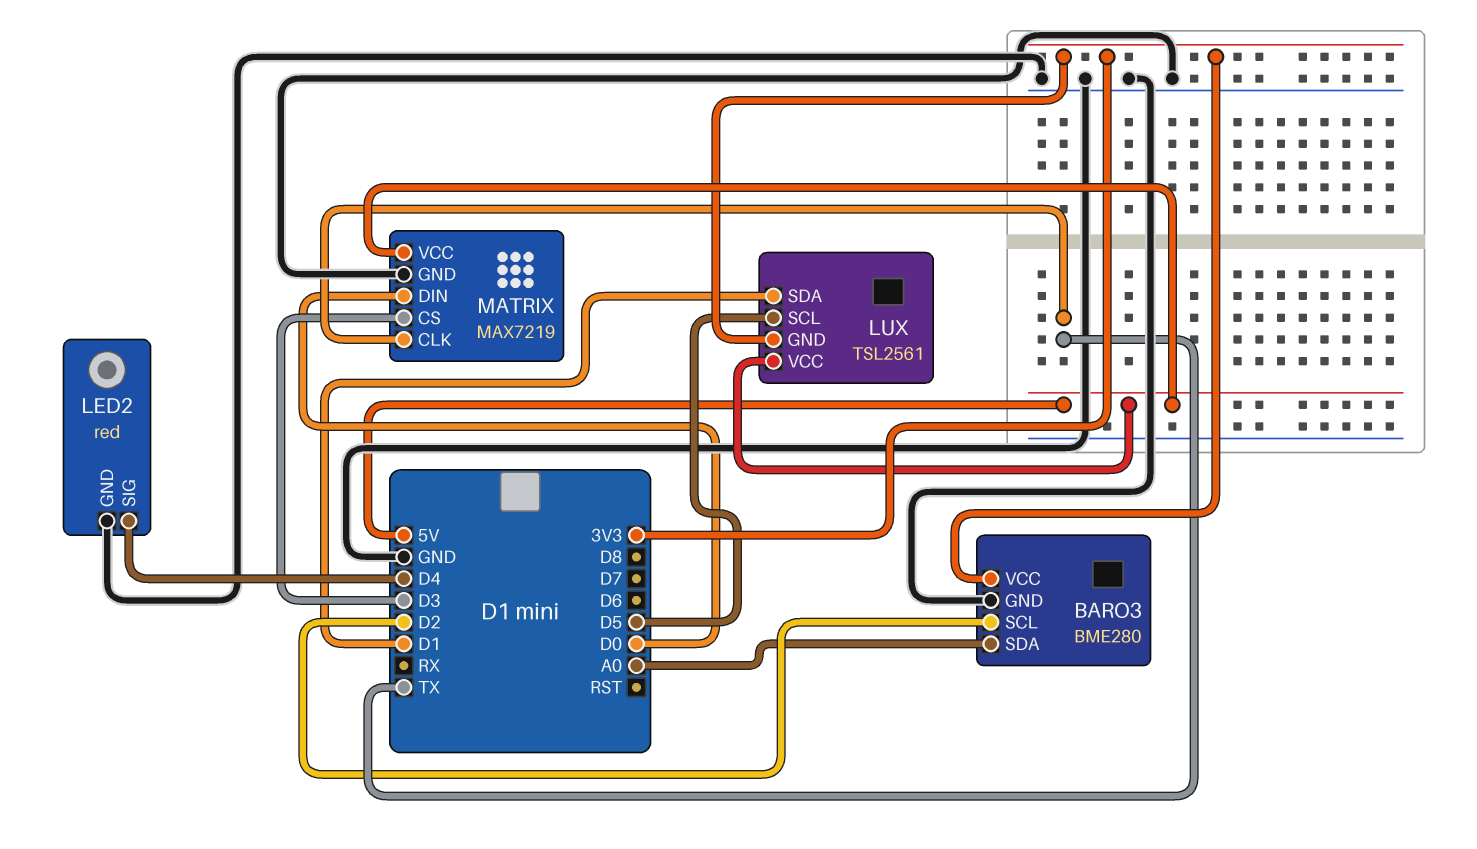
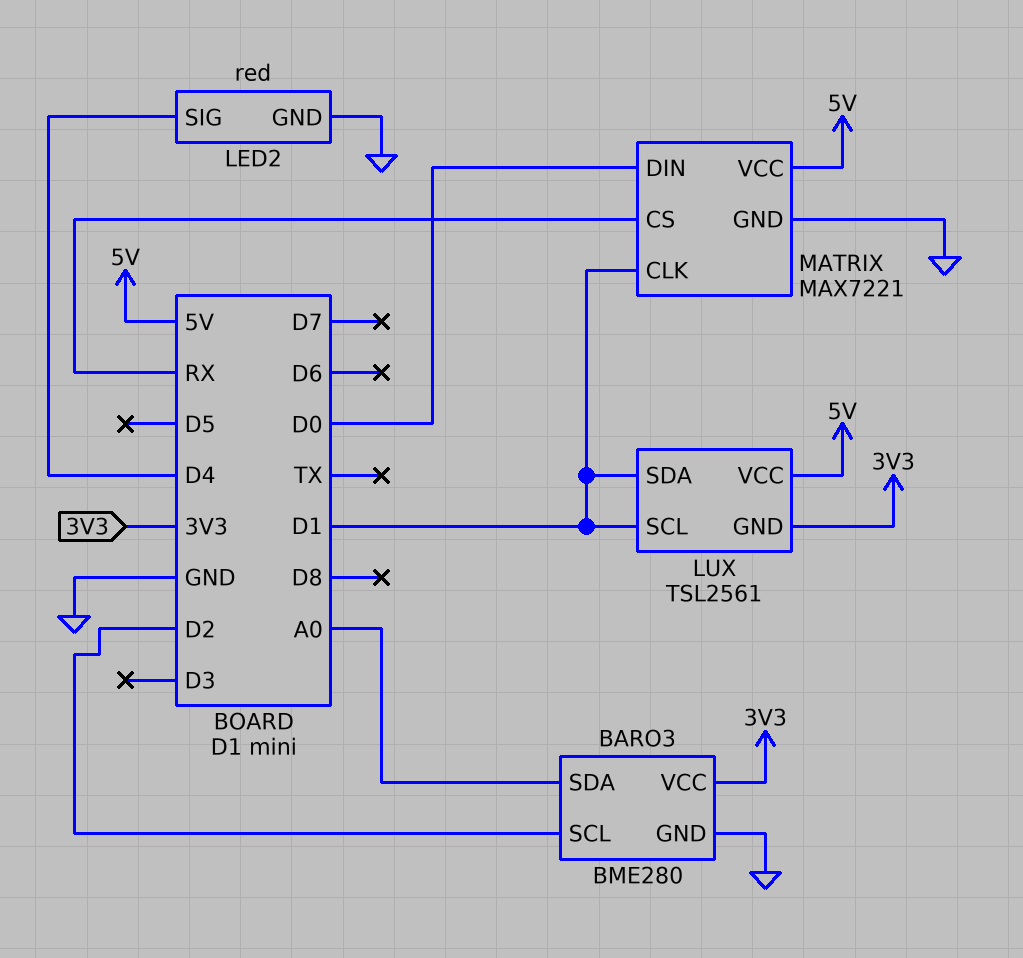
LUX pin SCL: D5 -> D1
MATRIX: MAX7219 -> MAX7221
MATRIX pin CLK: TX -> D1
MATRIX pin CS: D3 -> RX

